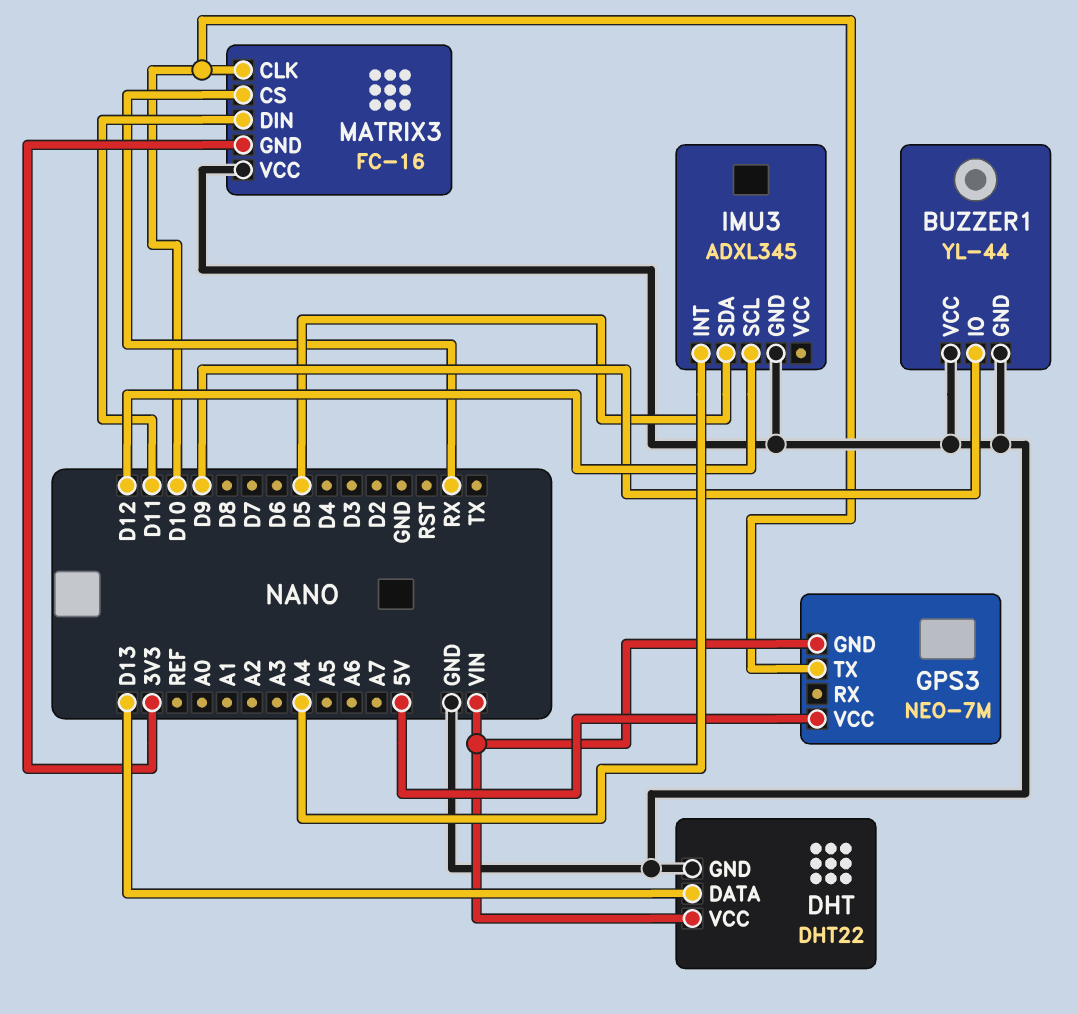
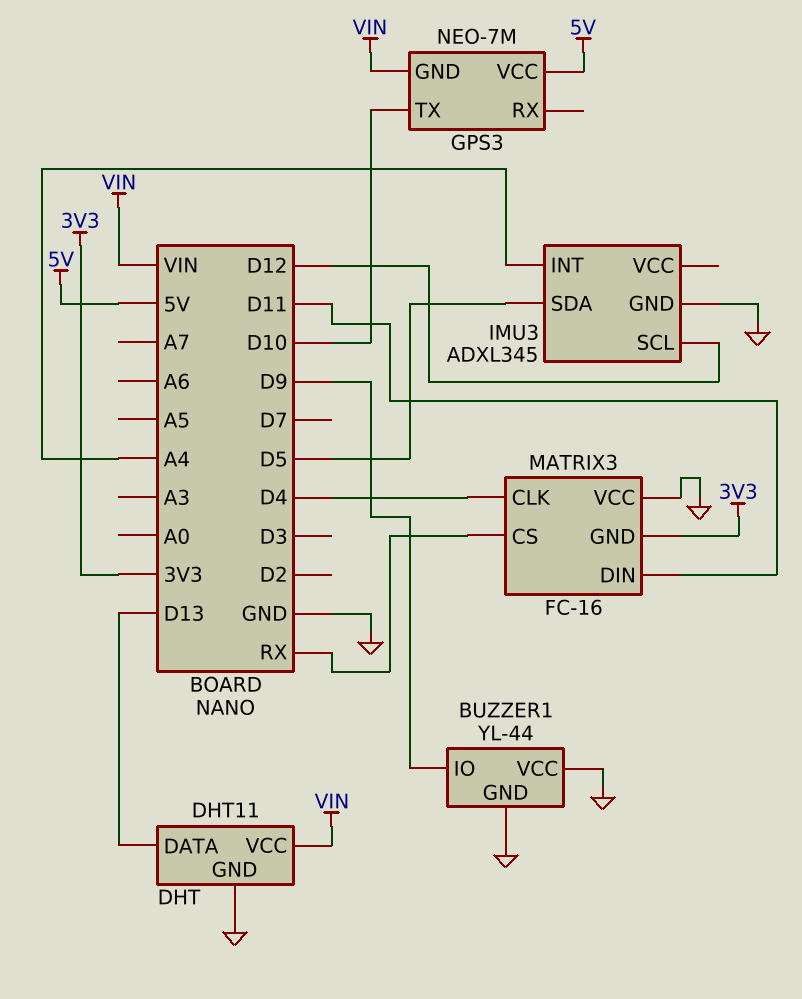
DHT: DHT22 -> DHT11
MATRIX3 pin CLK: D10 -> D4

